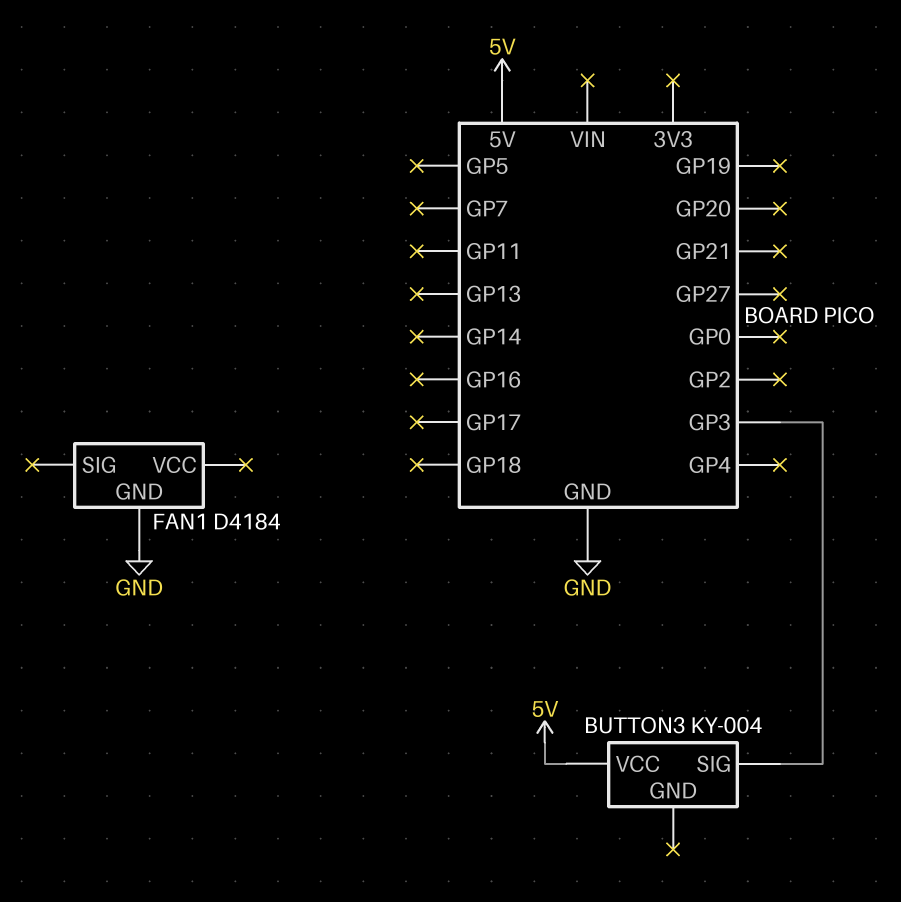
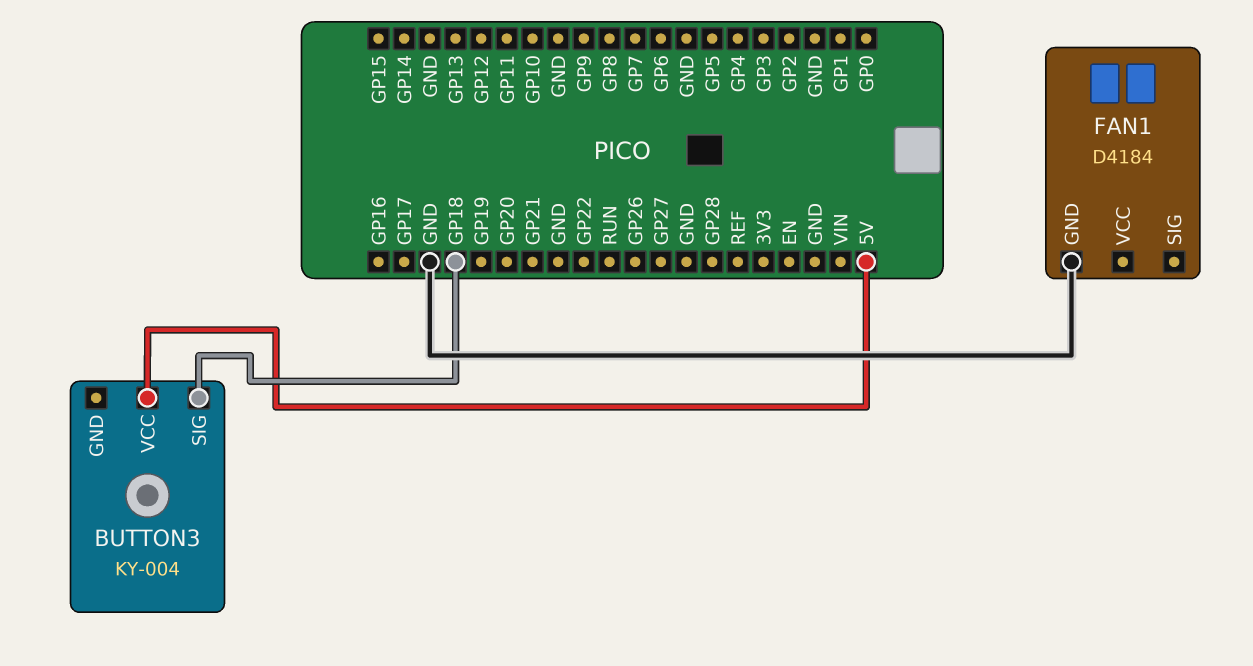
BUTTON3 pin SIG: GP3 -> GP18

